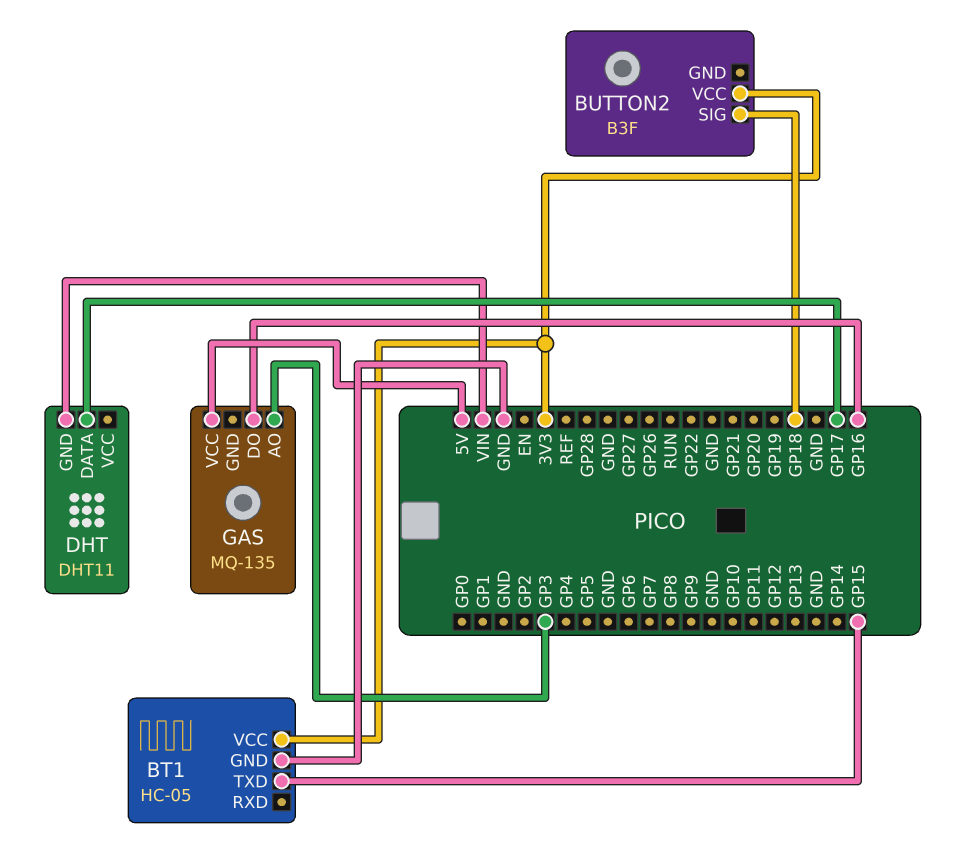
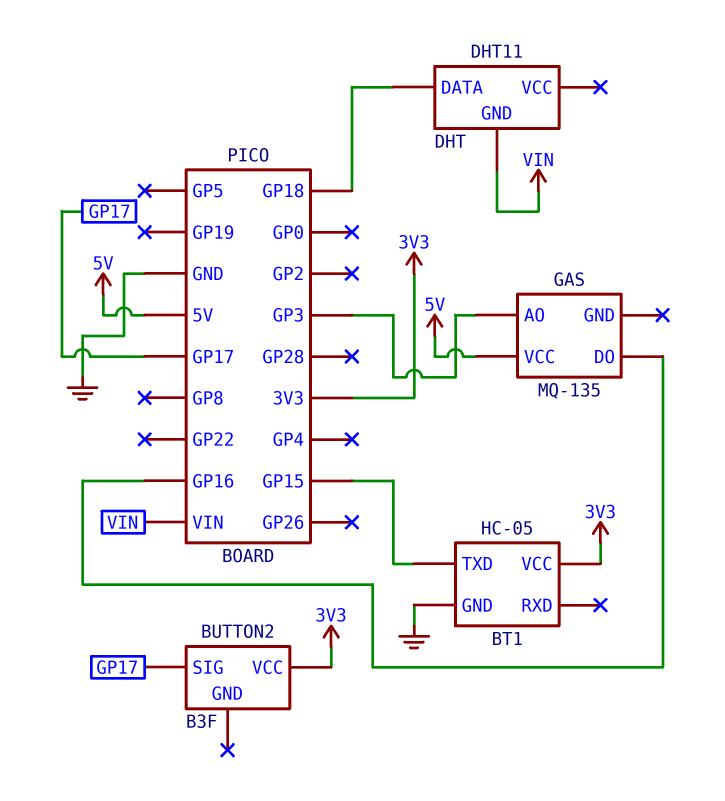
BUTTON2 pin SIG: GP18 -> GP17
DHT pin DATA: GP17 -> GP18

